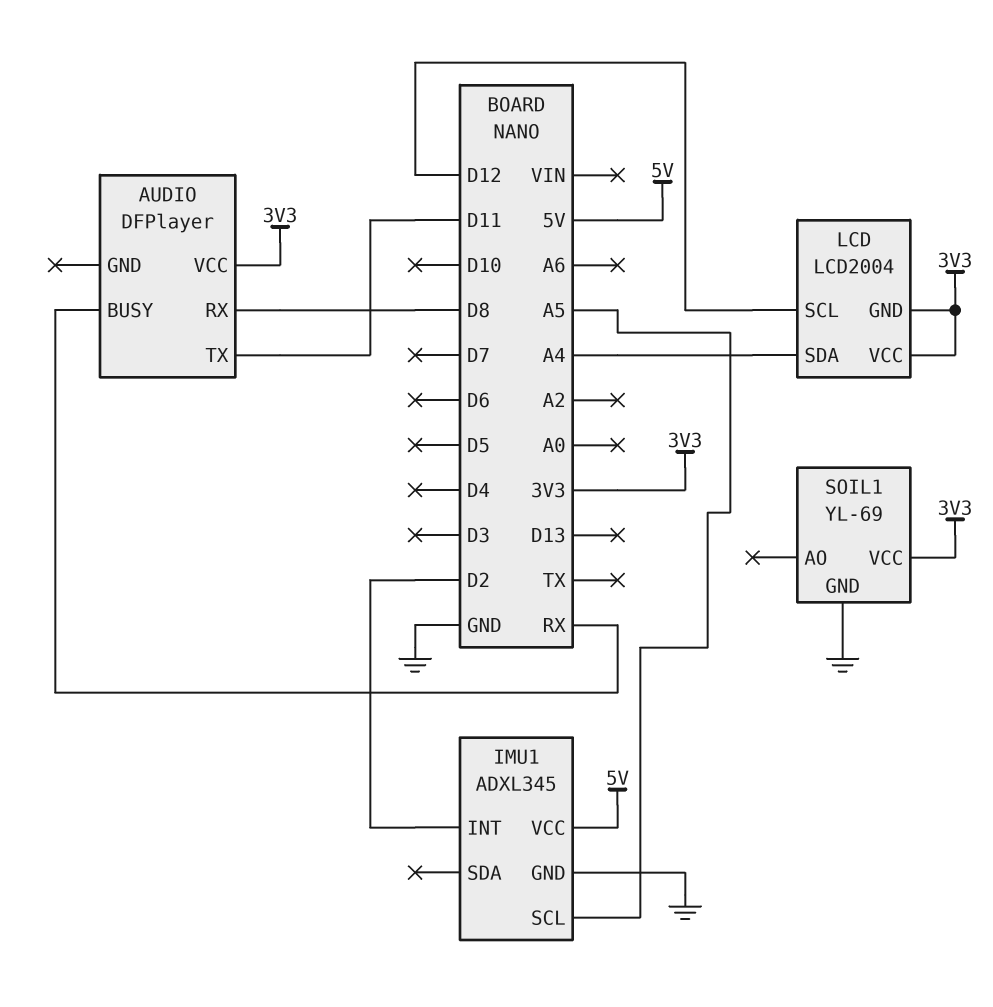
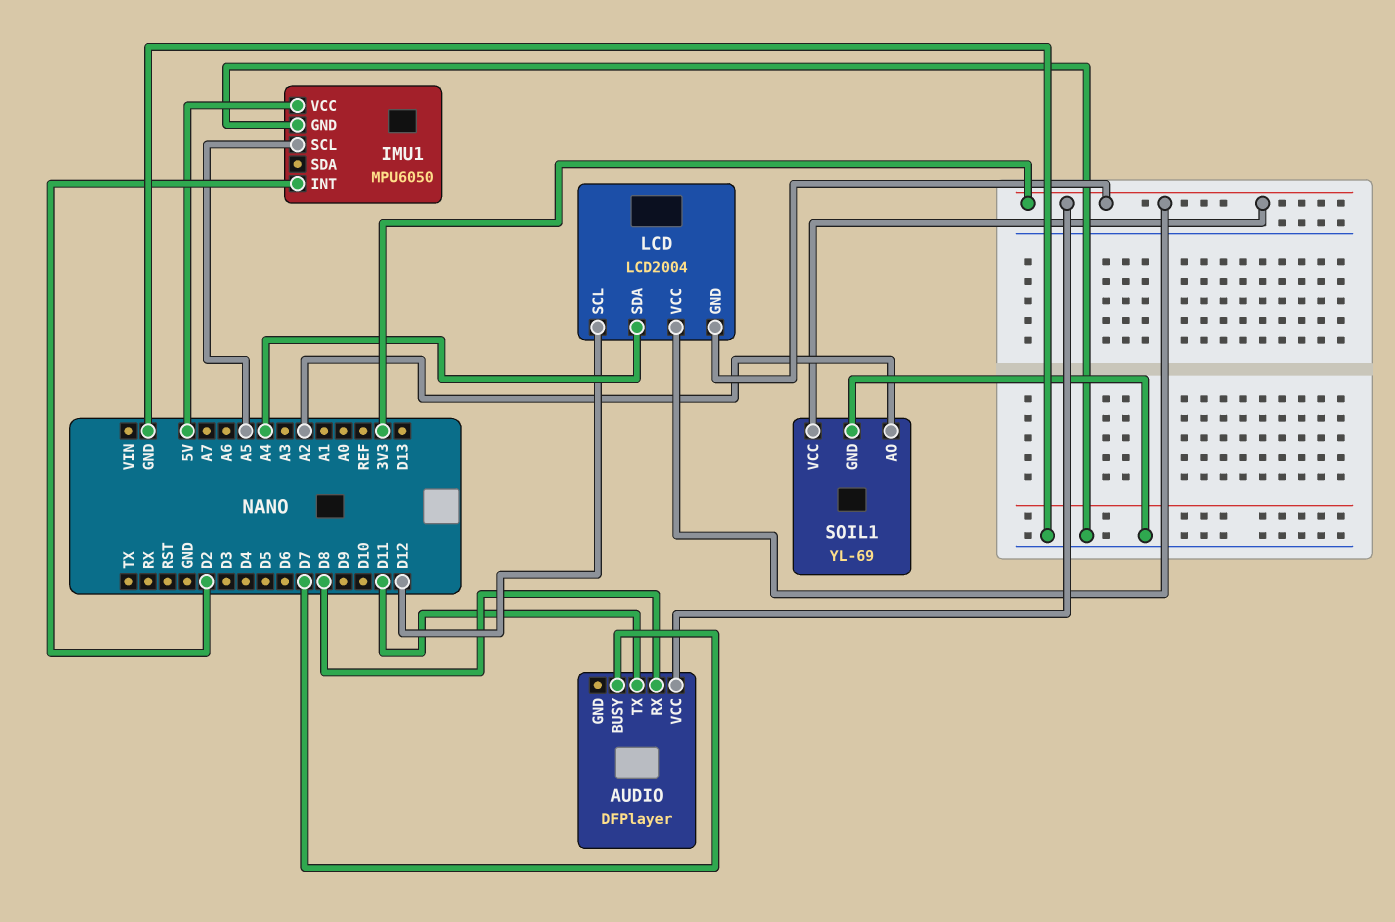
AUDIO pin BUSY: RX -> D7
IMU1: ADXL345 -> MPU6050
SOIL1 pin AO: none -> A2

